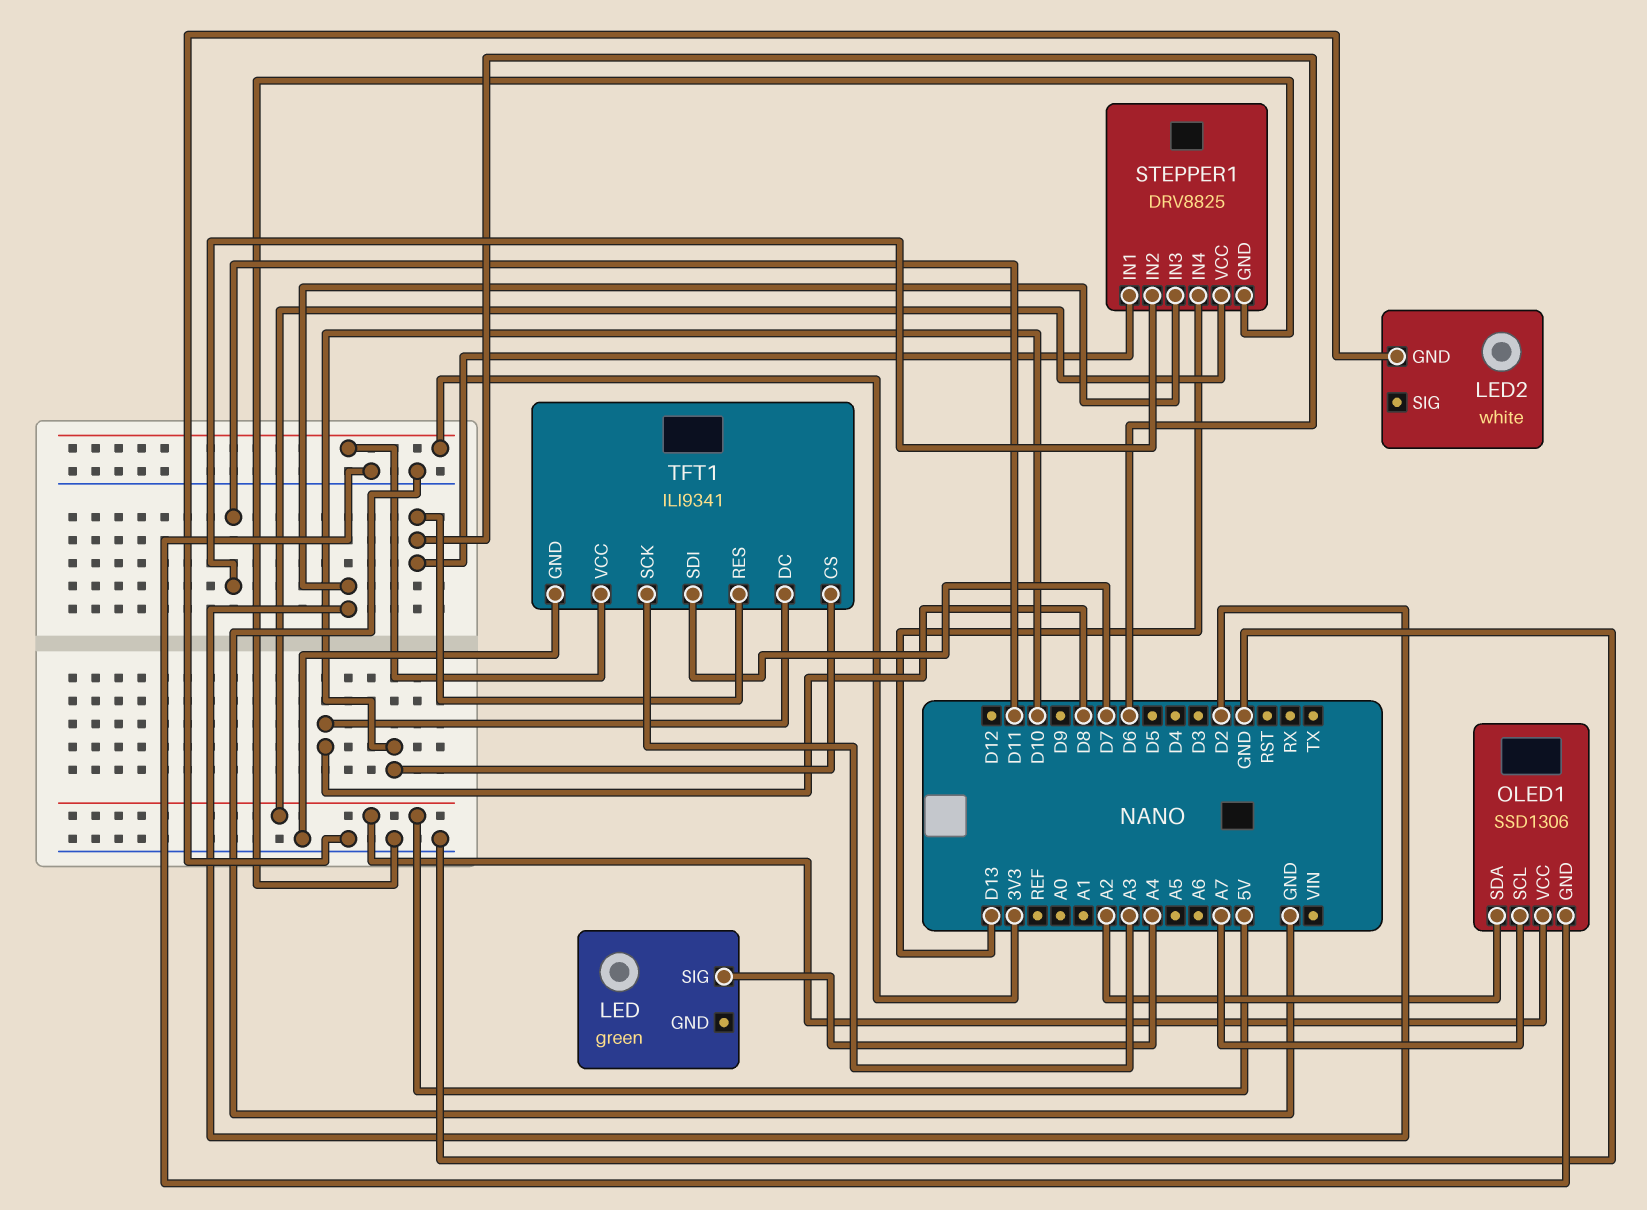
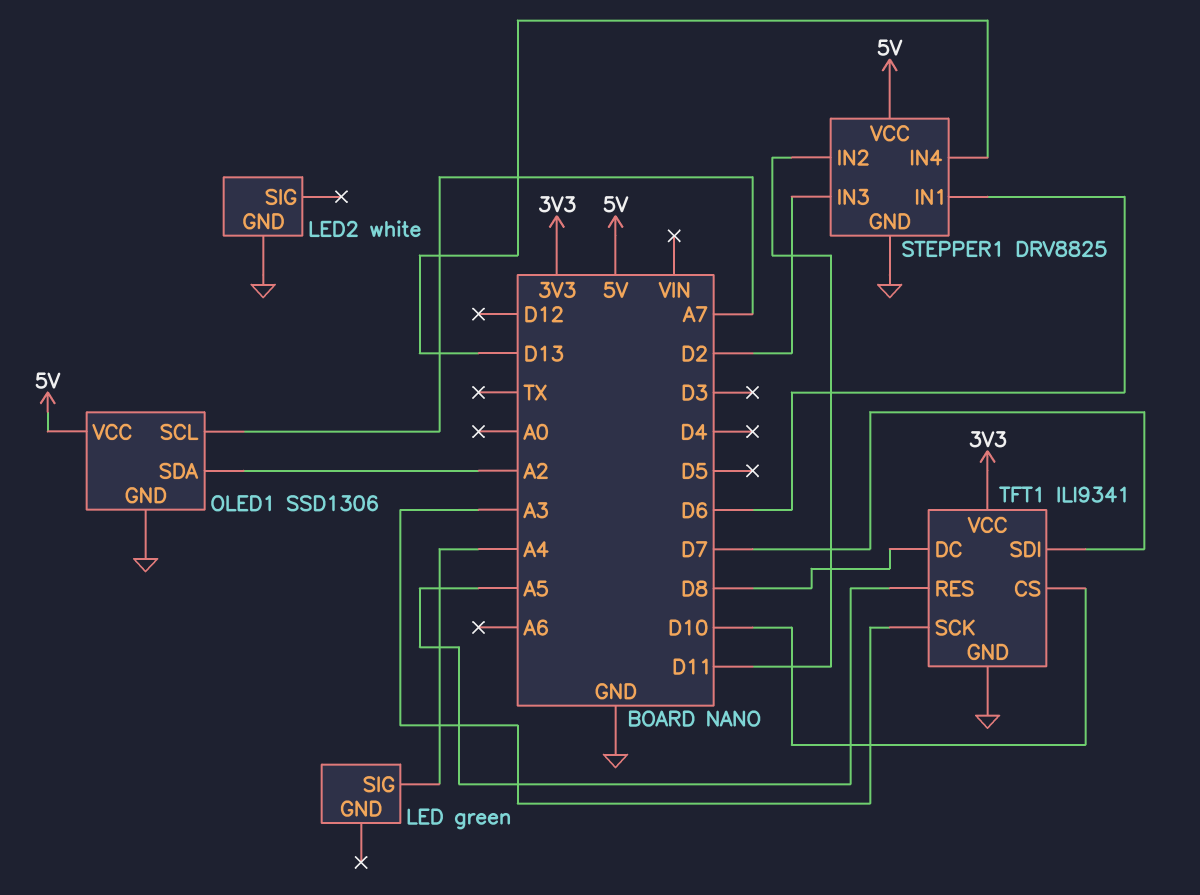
TFT1 pin RES: D6 -> A5

